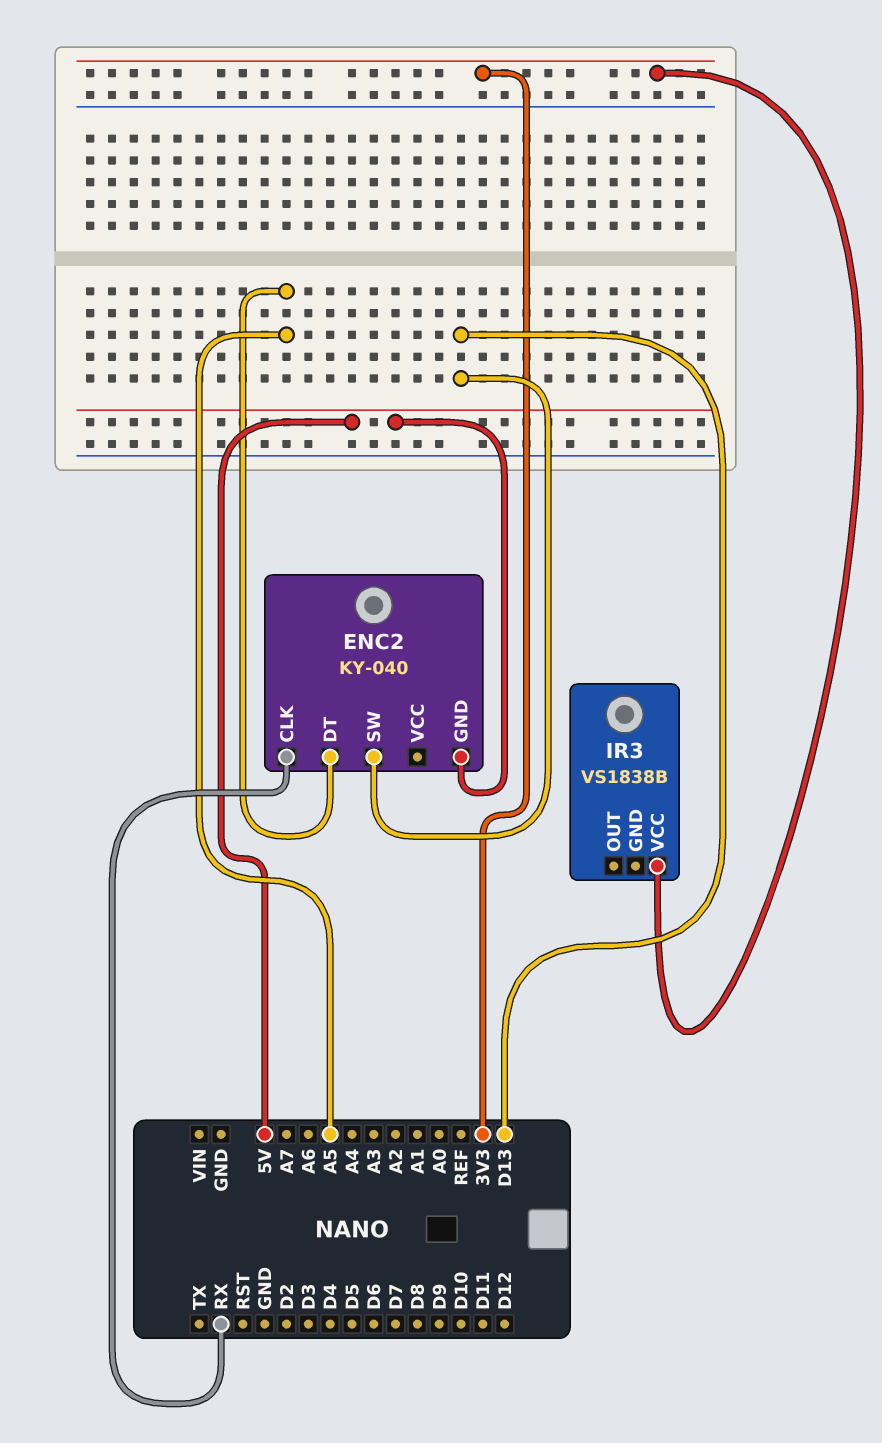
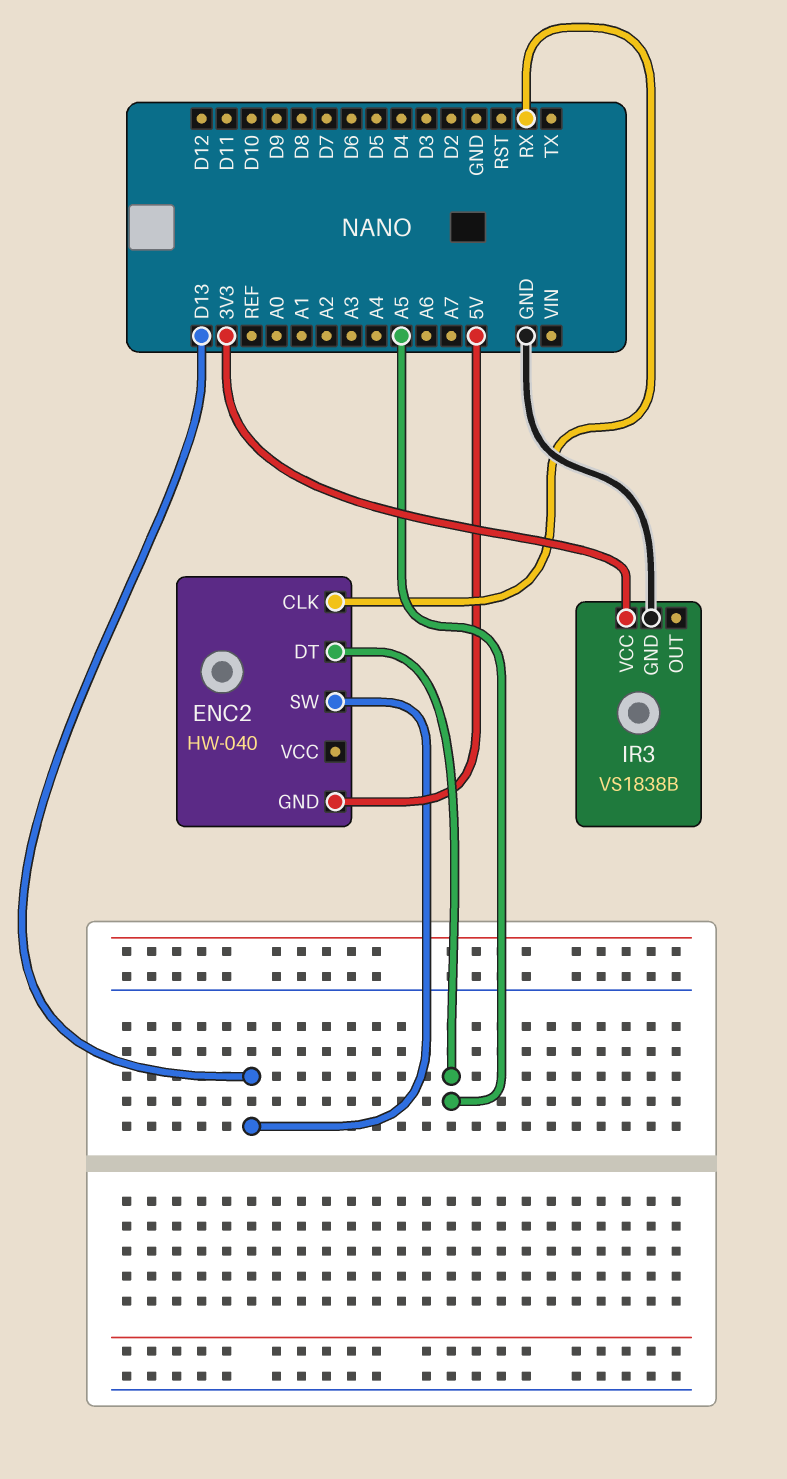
ENC2: KY-040 -> HW-040
IR3 pin GND: none -> GND

